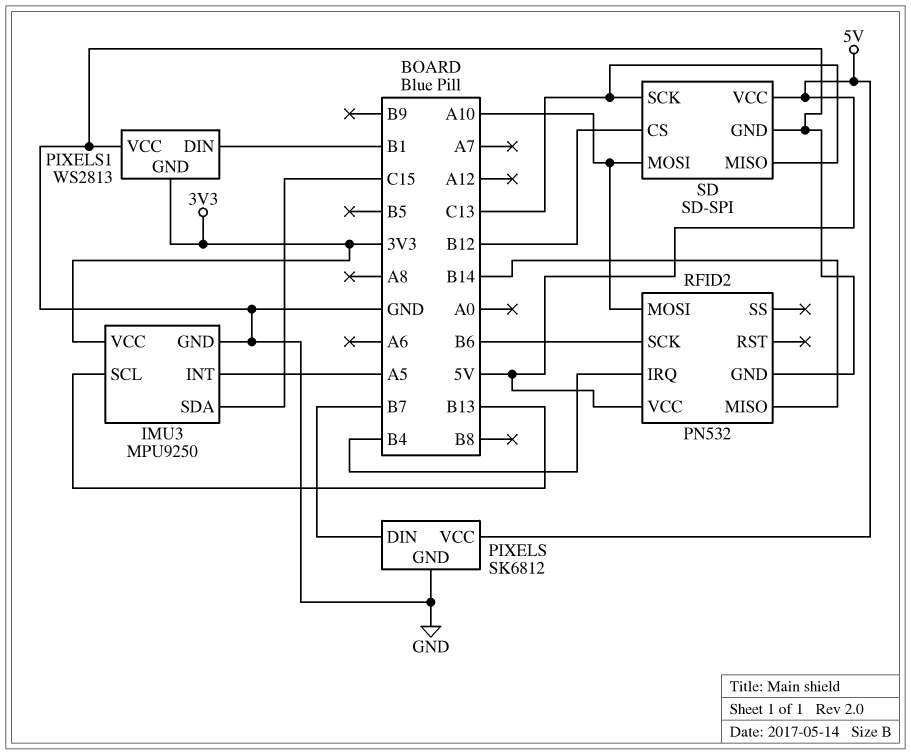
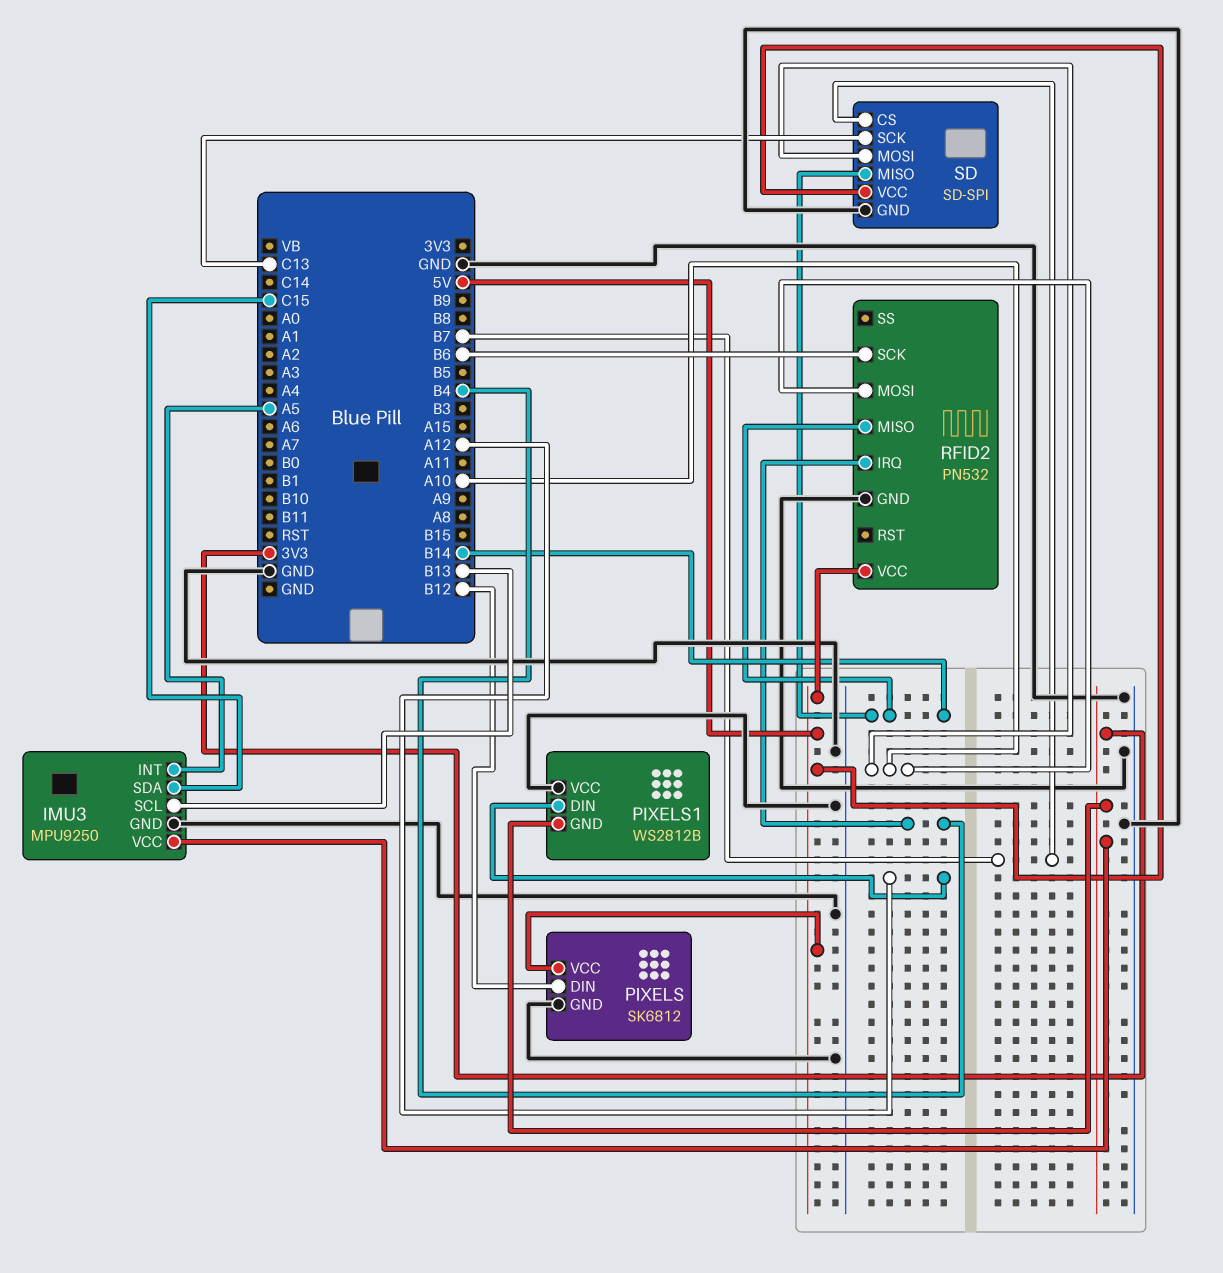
PIXELS pin DIN: B7 -> B12
PIXELS1: WS2813 -> WS2812B
PIXELS1 pin DIN: B1 -> A12
SD pin CS: B12 -> B7
SD pin MISO: C13 -> B14

